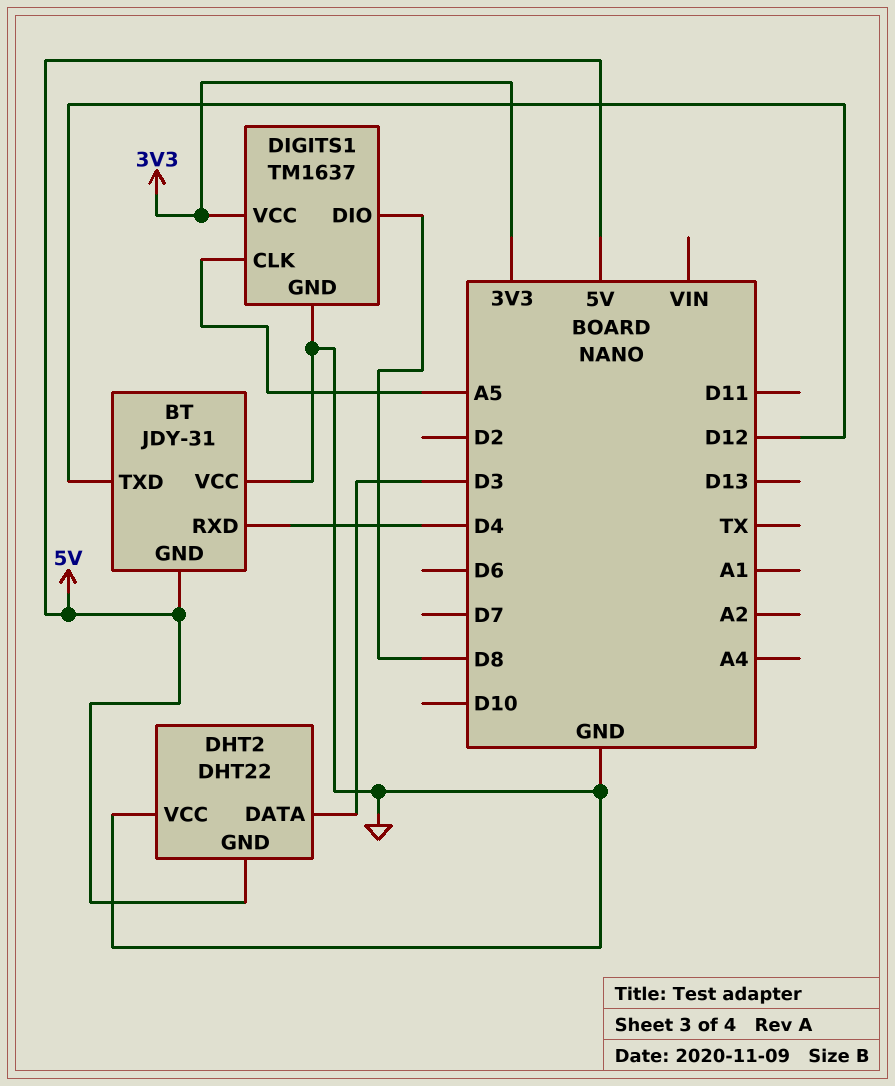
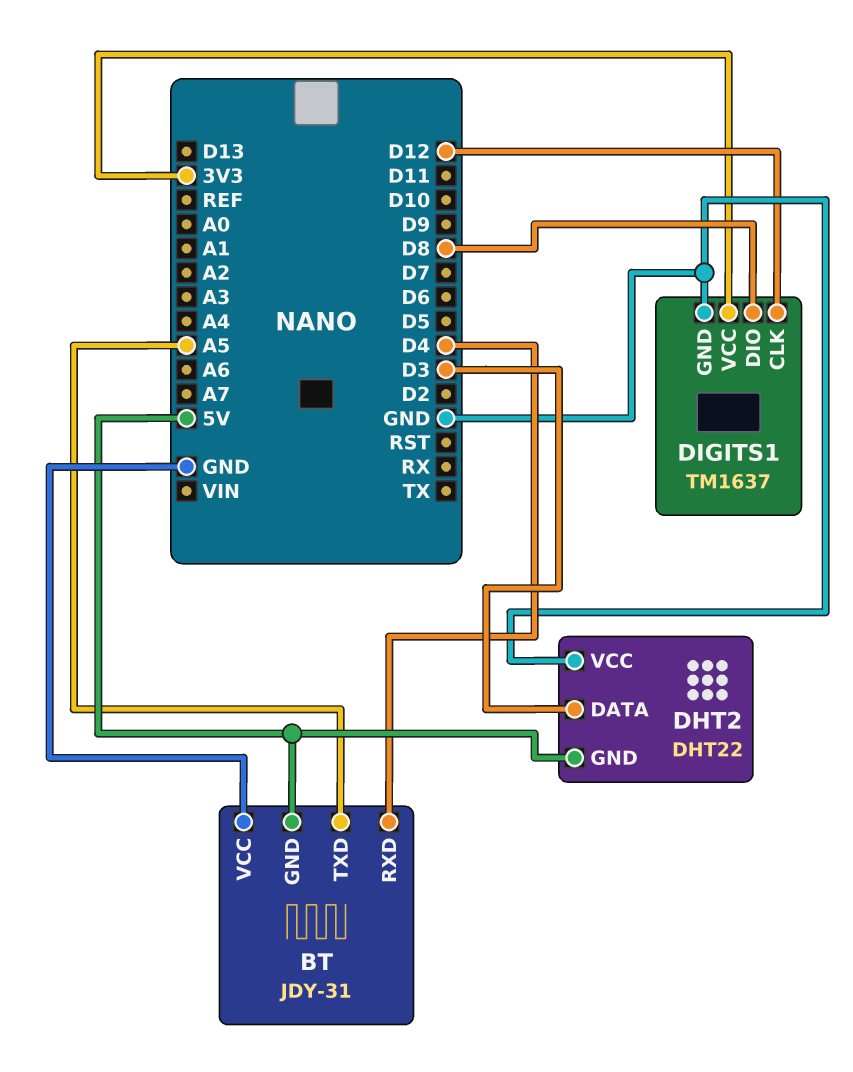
BT pin TXD: D12 -> A5
DIGITS1 pin CLK: A5 -> D12

